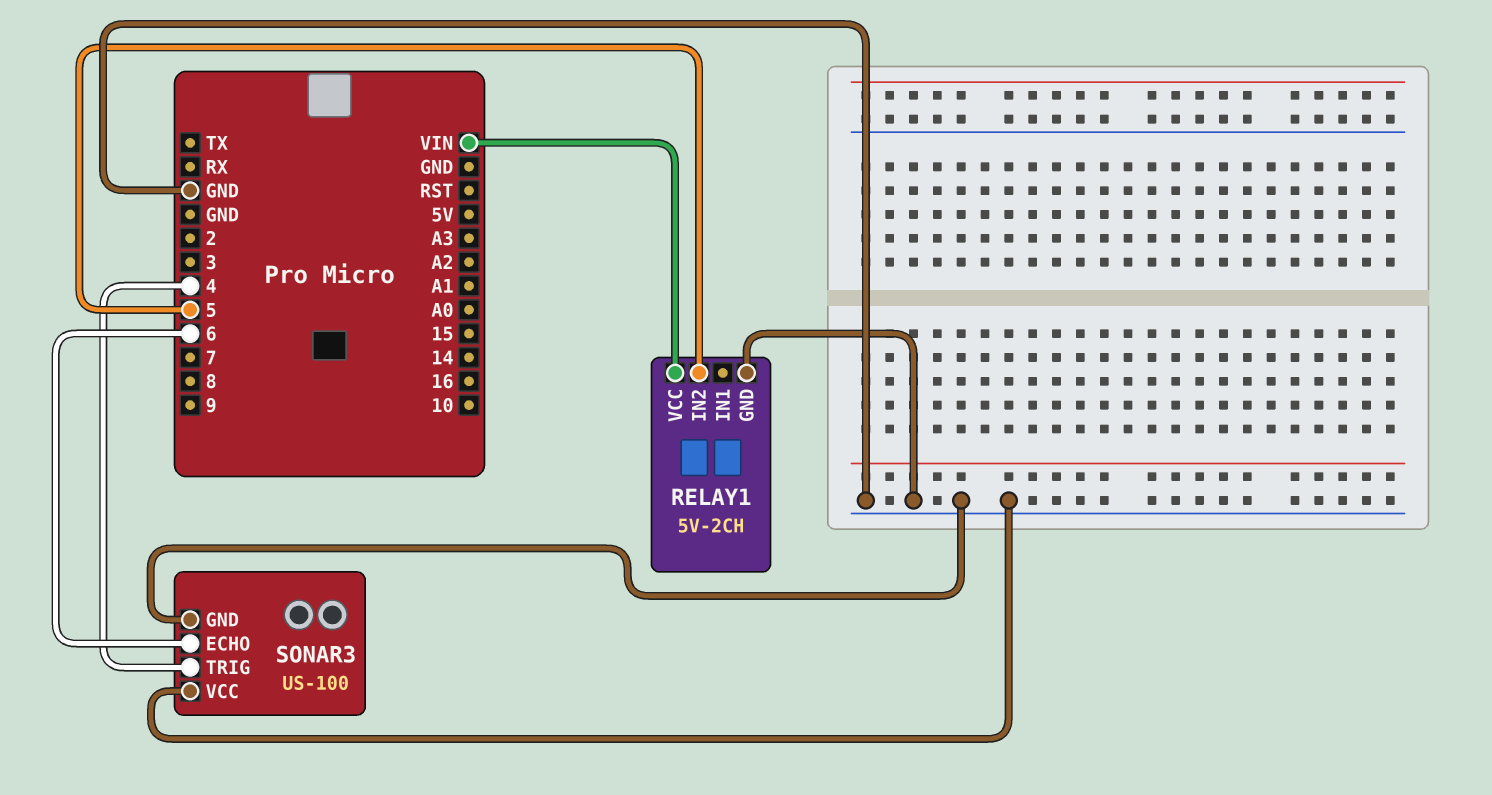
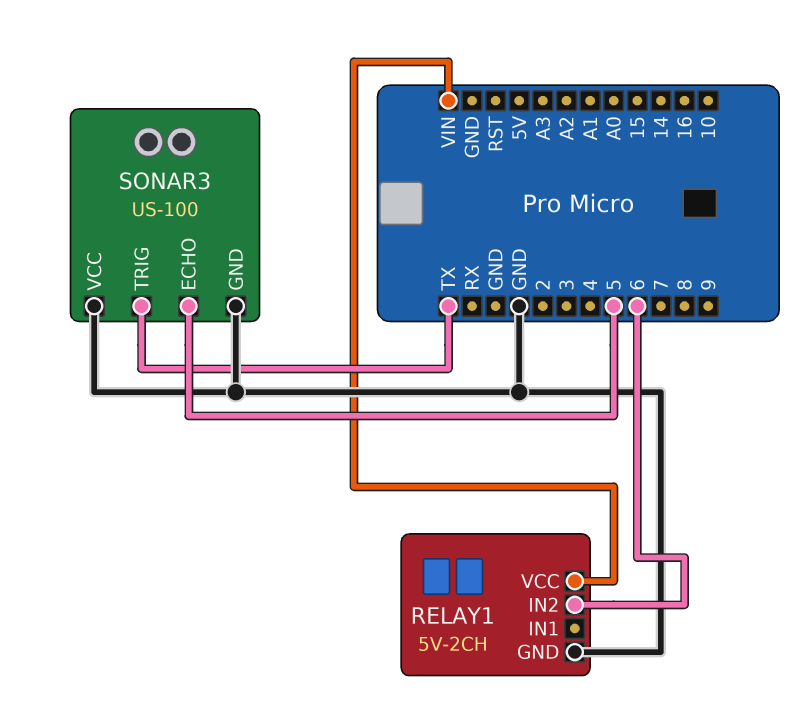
RELAY1 pin IN2: 5 -> 6
SONAR3 pin ECHO: 6 -> 5
SONAR3 pin TRIG: 4 -> TX

